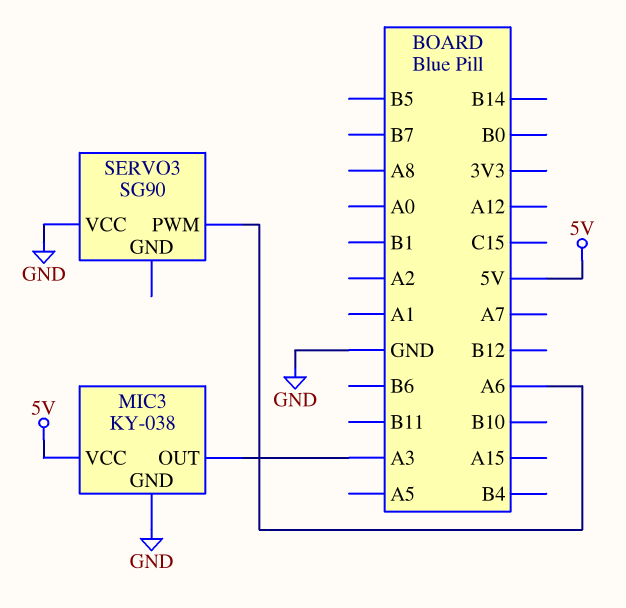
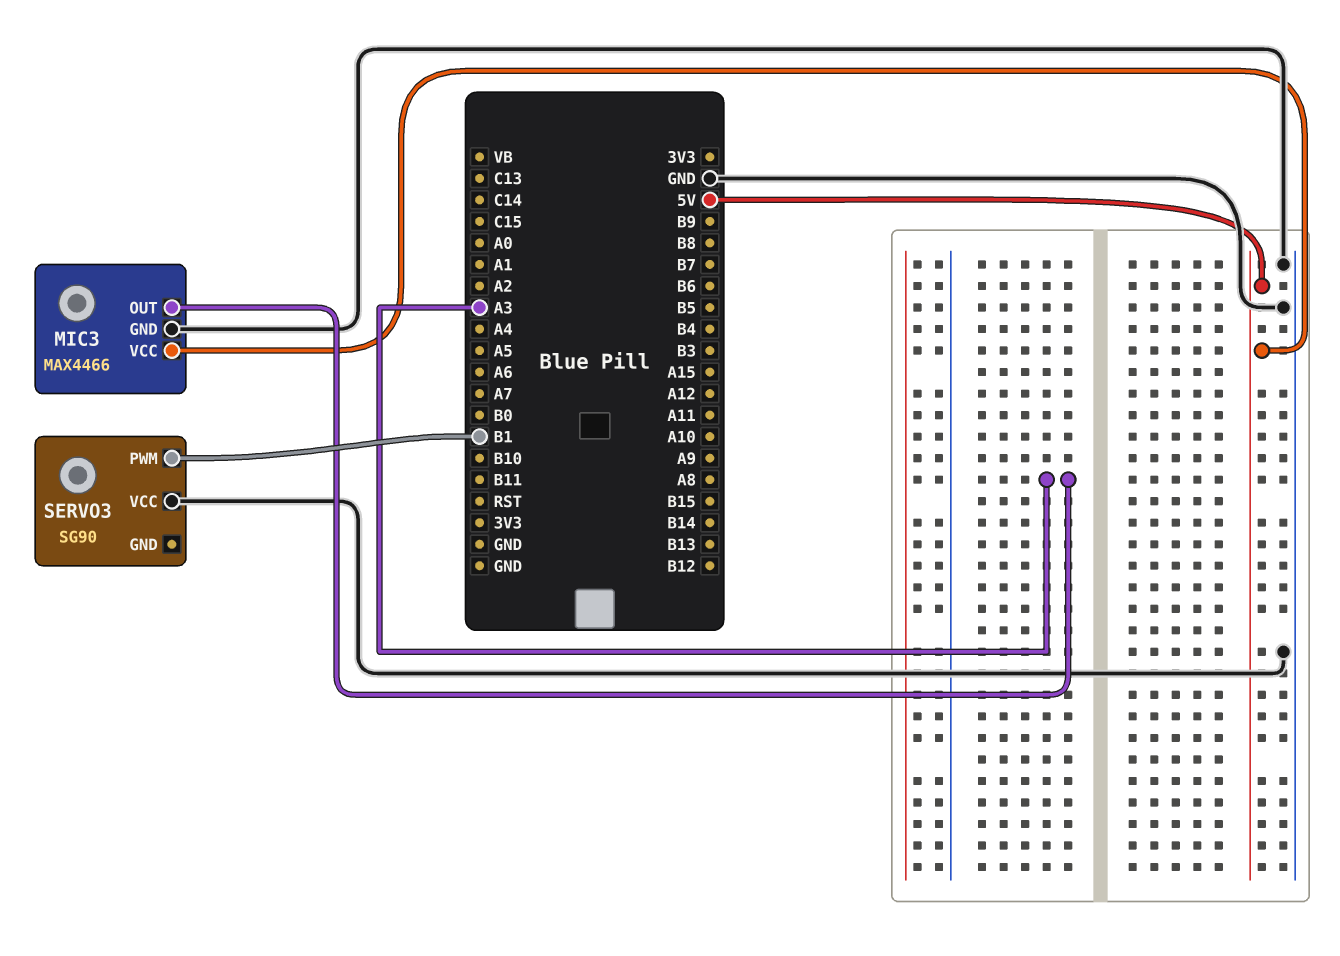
MIC3: KY-038 -> MAX4466
SERVO3 pin PWM: A6 -> B1

